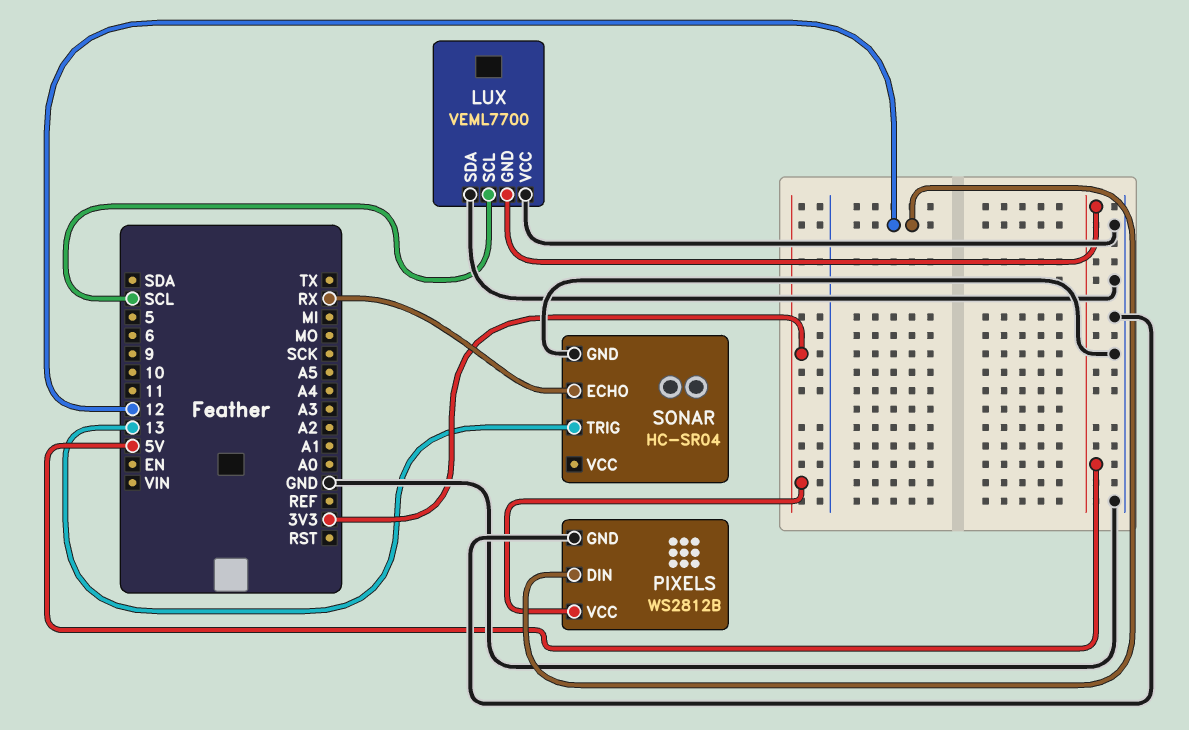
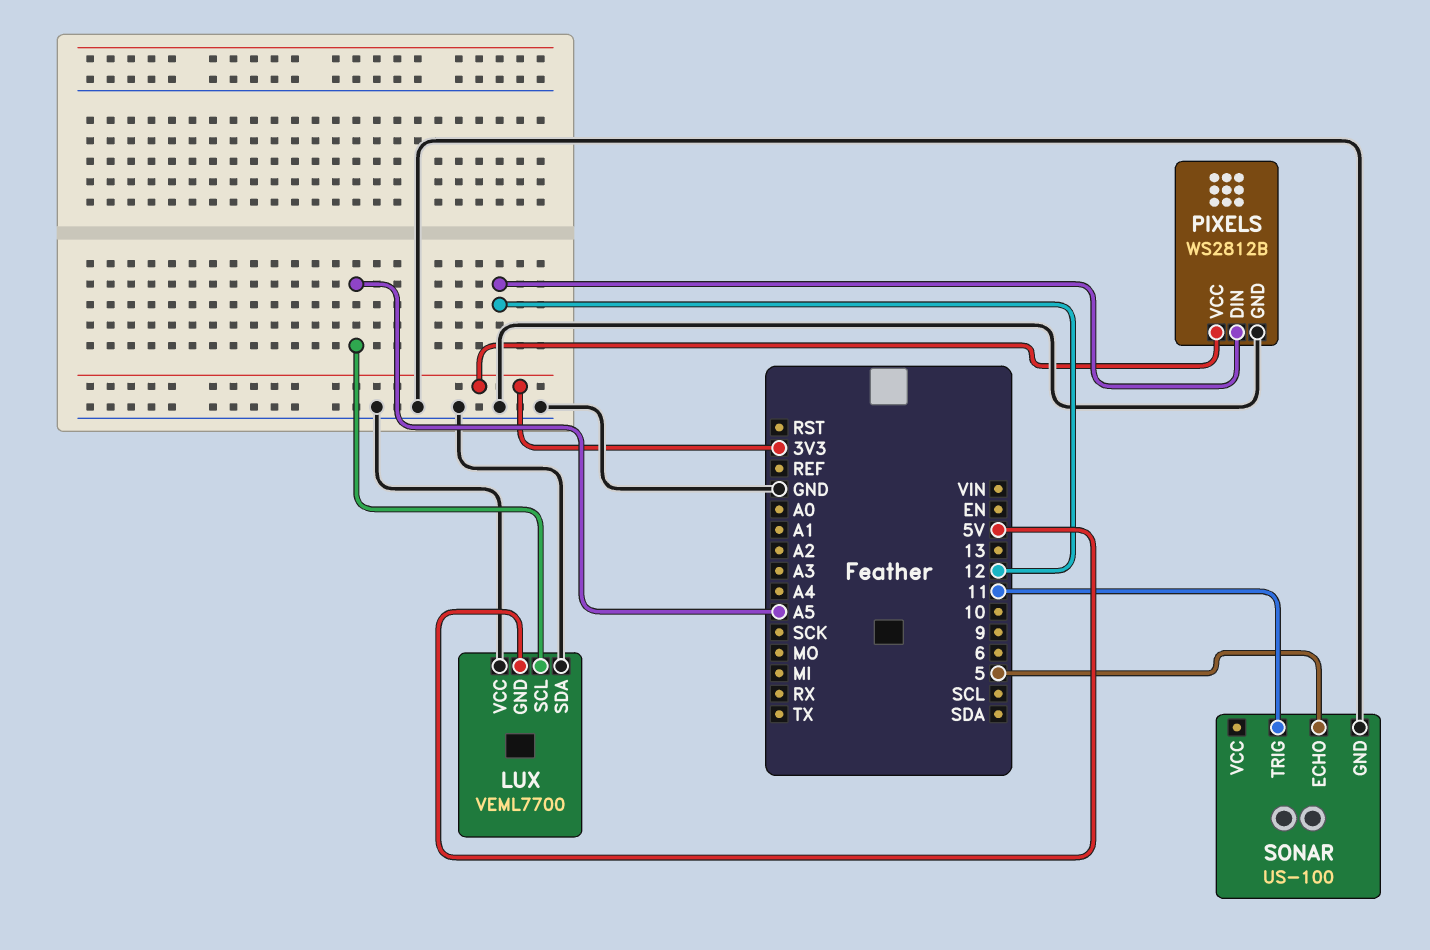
LUX pin SCL: SCL -> A5
SONAR: HC-SR04 -> US-100
SONAR pin ECHO: RX -> 5
SONAR pin TRIG: 13 -> 11

